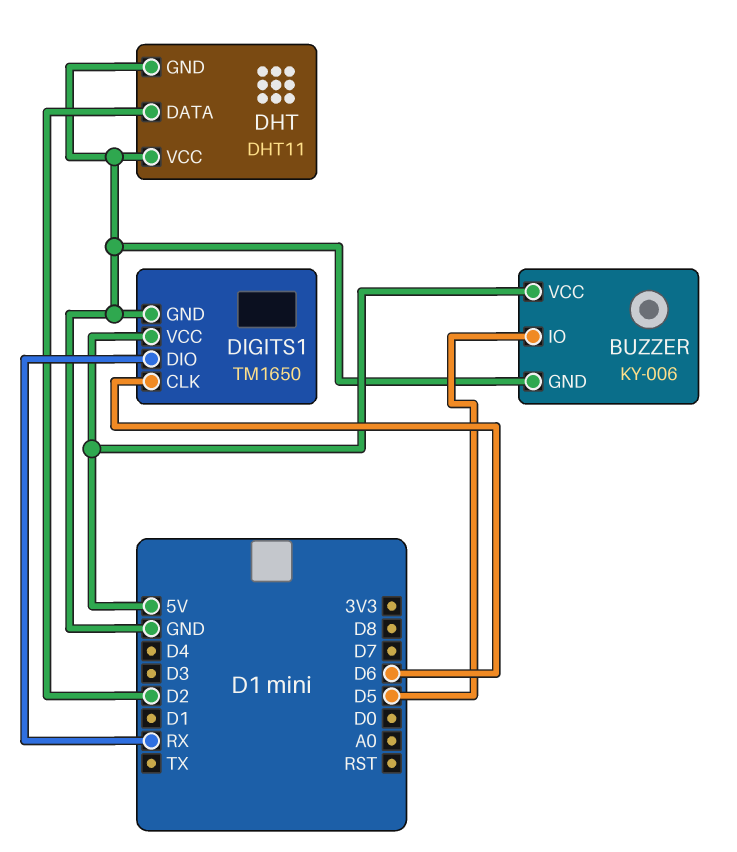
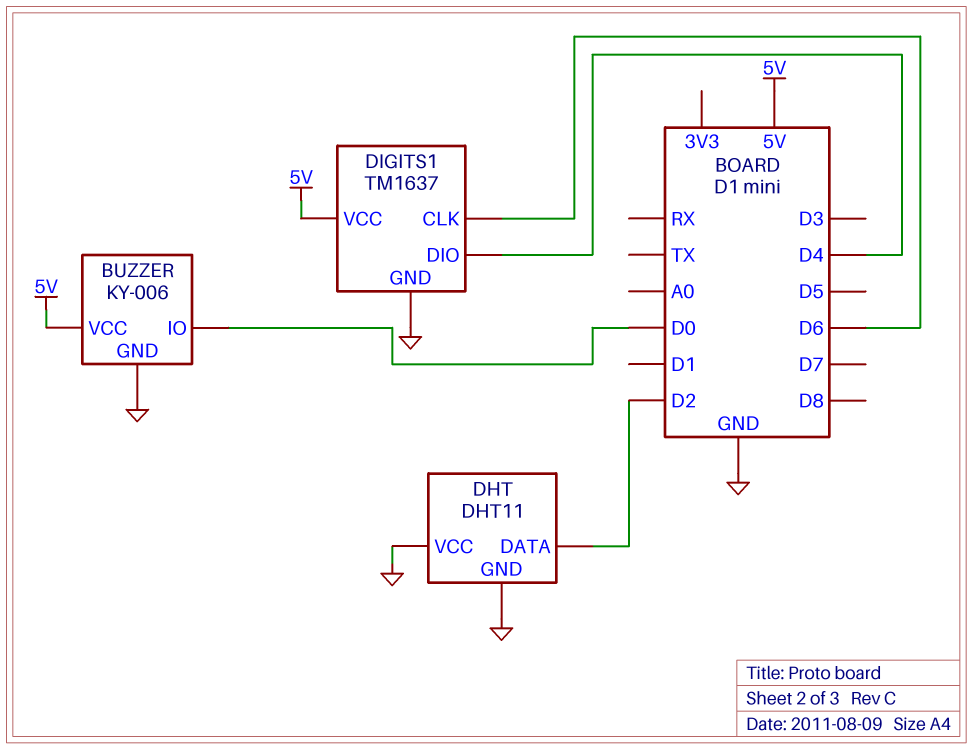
BUZZER pin IO: D5 -> D0
DIGITS1: TM1650 -> TM1637
DIGITS1 pin DIO: RX -> D4

